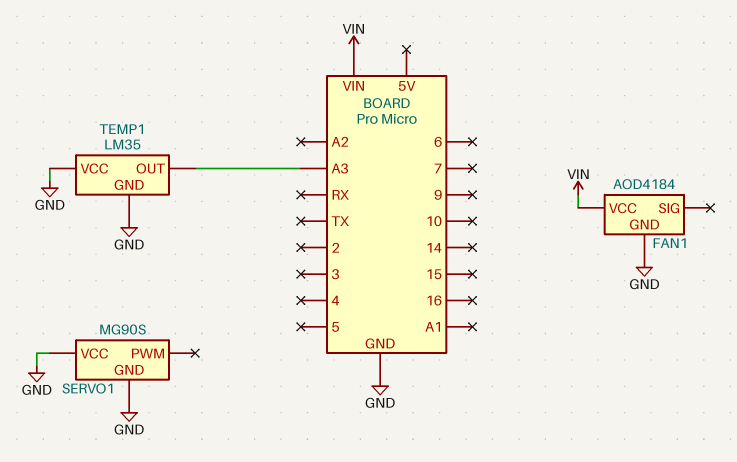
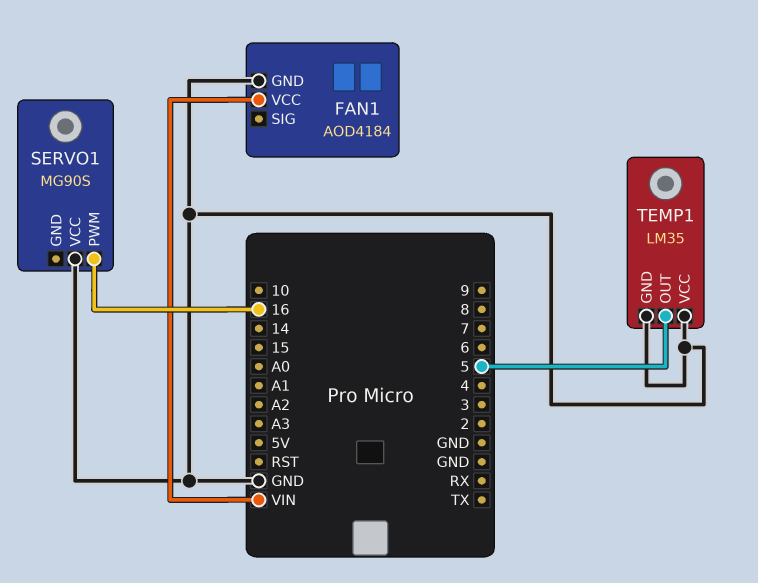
SERVO1 pin GND: GND -> none
SERVO1 pin PWM: none -> 16
TEMP1 pin OUT: A3 -> 5

